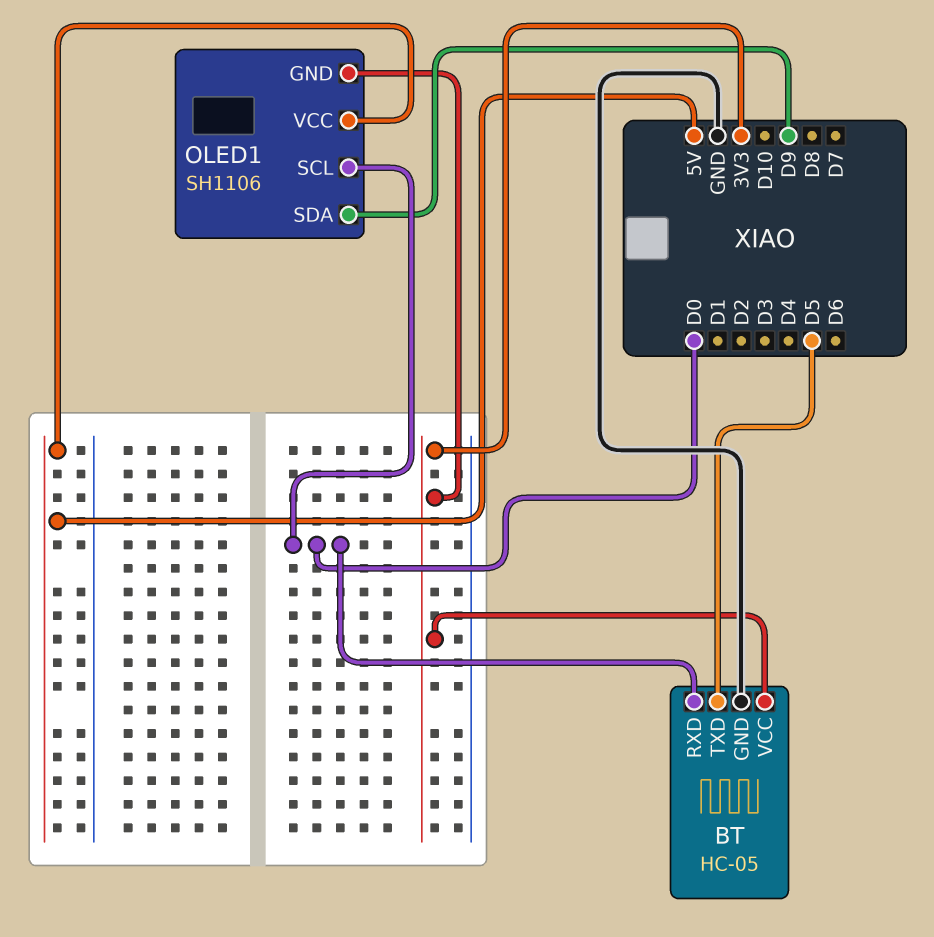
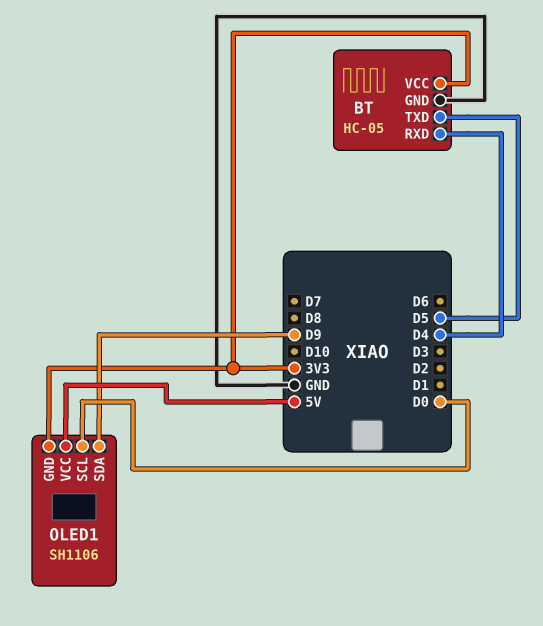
BT pin RXD: D0 -> D4

